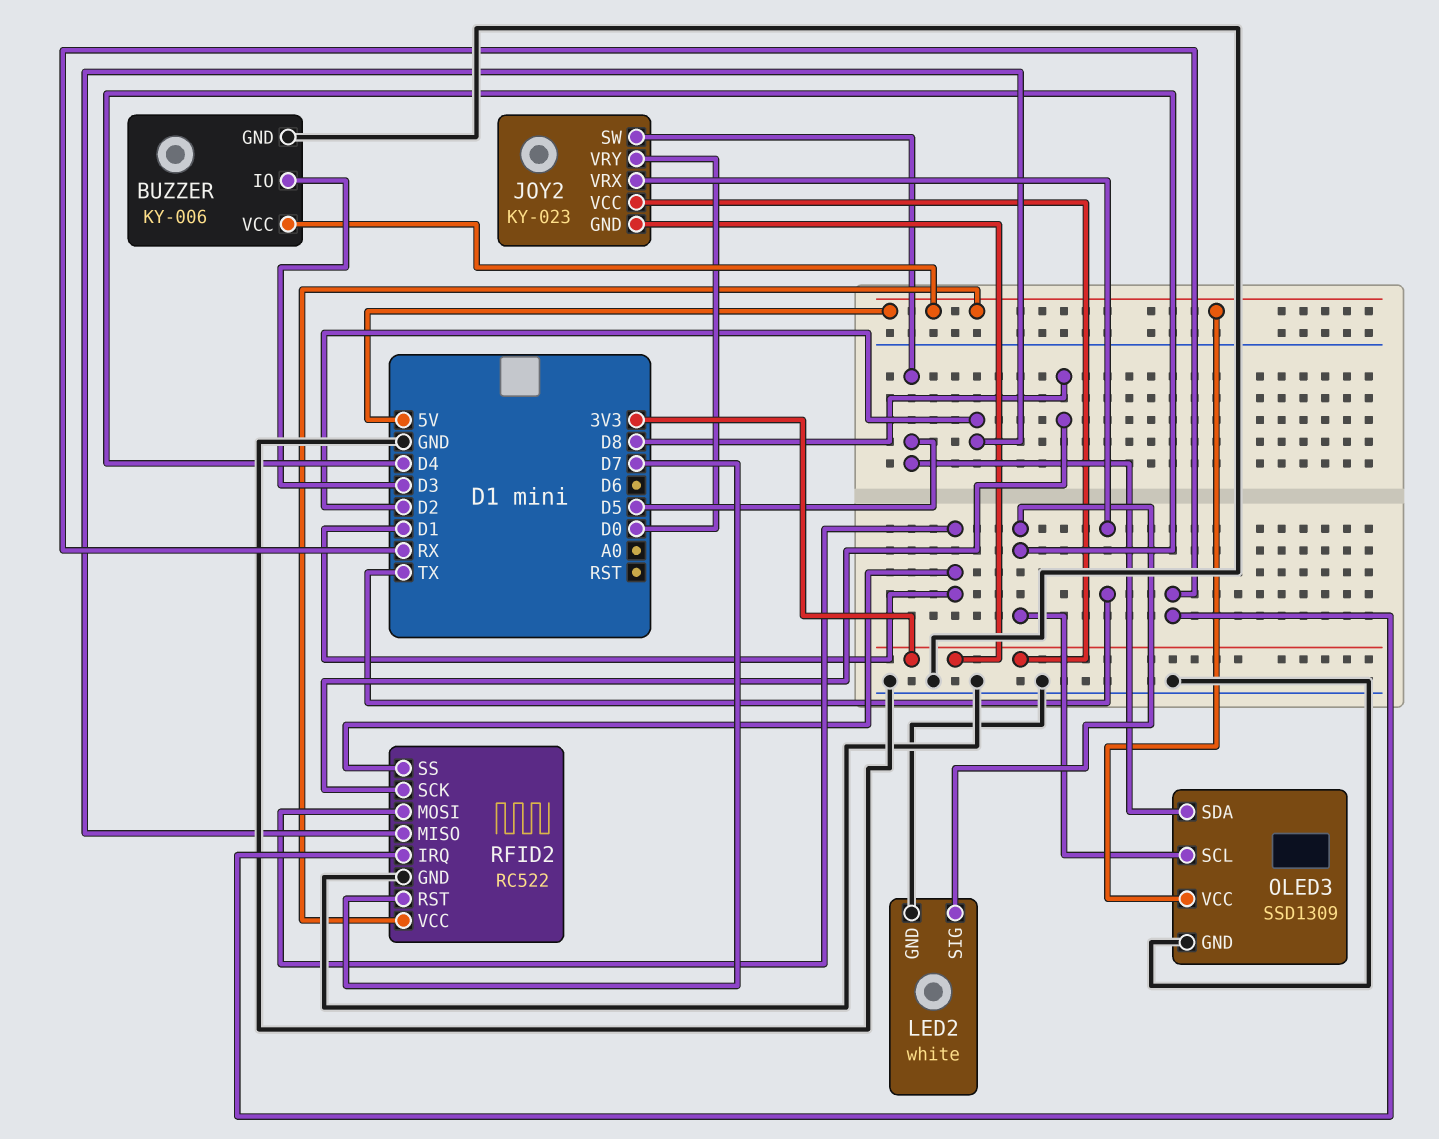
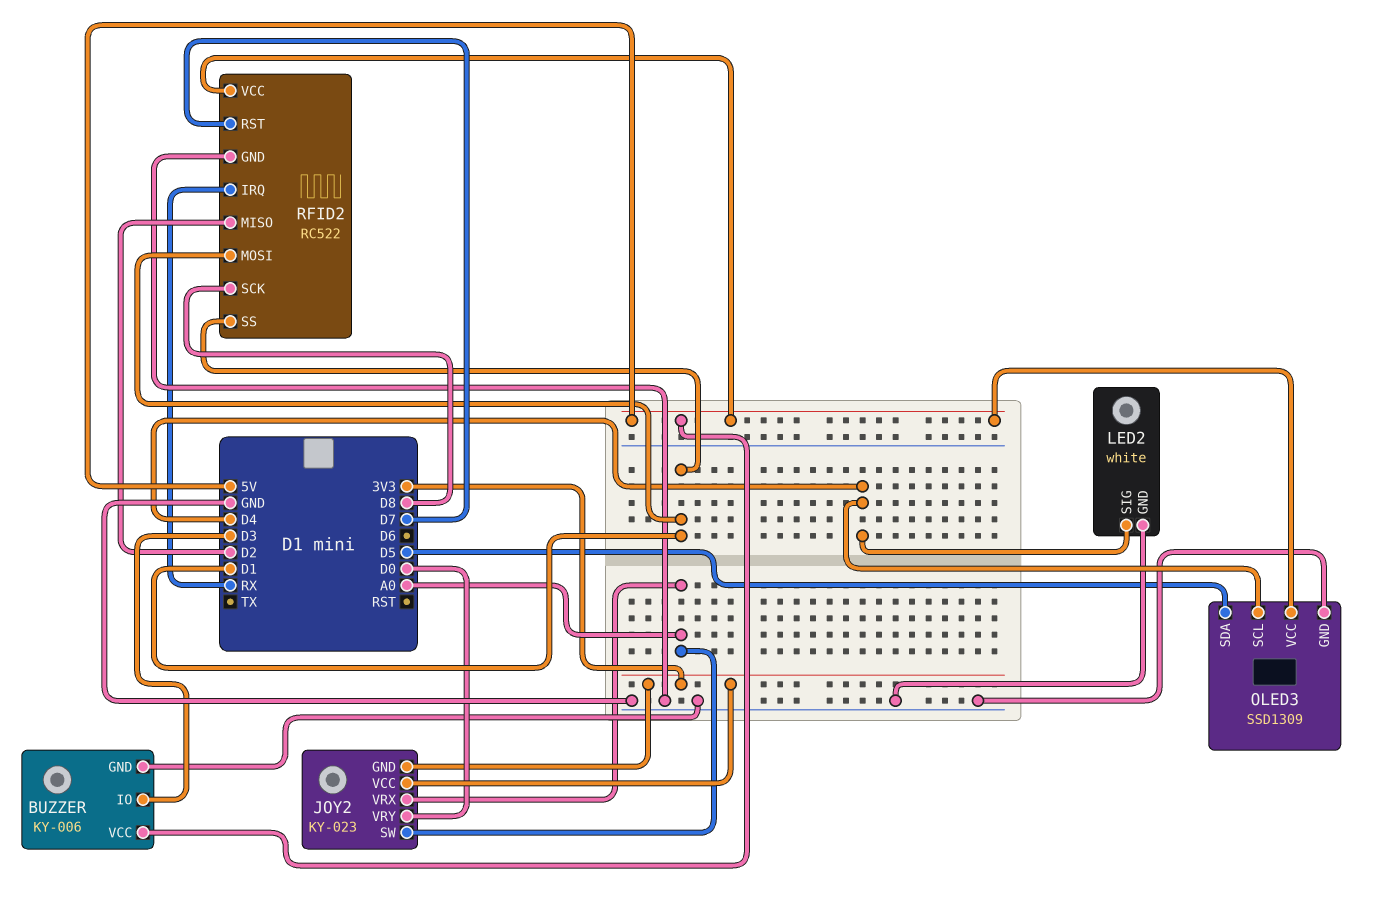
JOY2 pin SW: D5 -> A0
JOY2 pin VRX: TX -> A0

